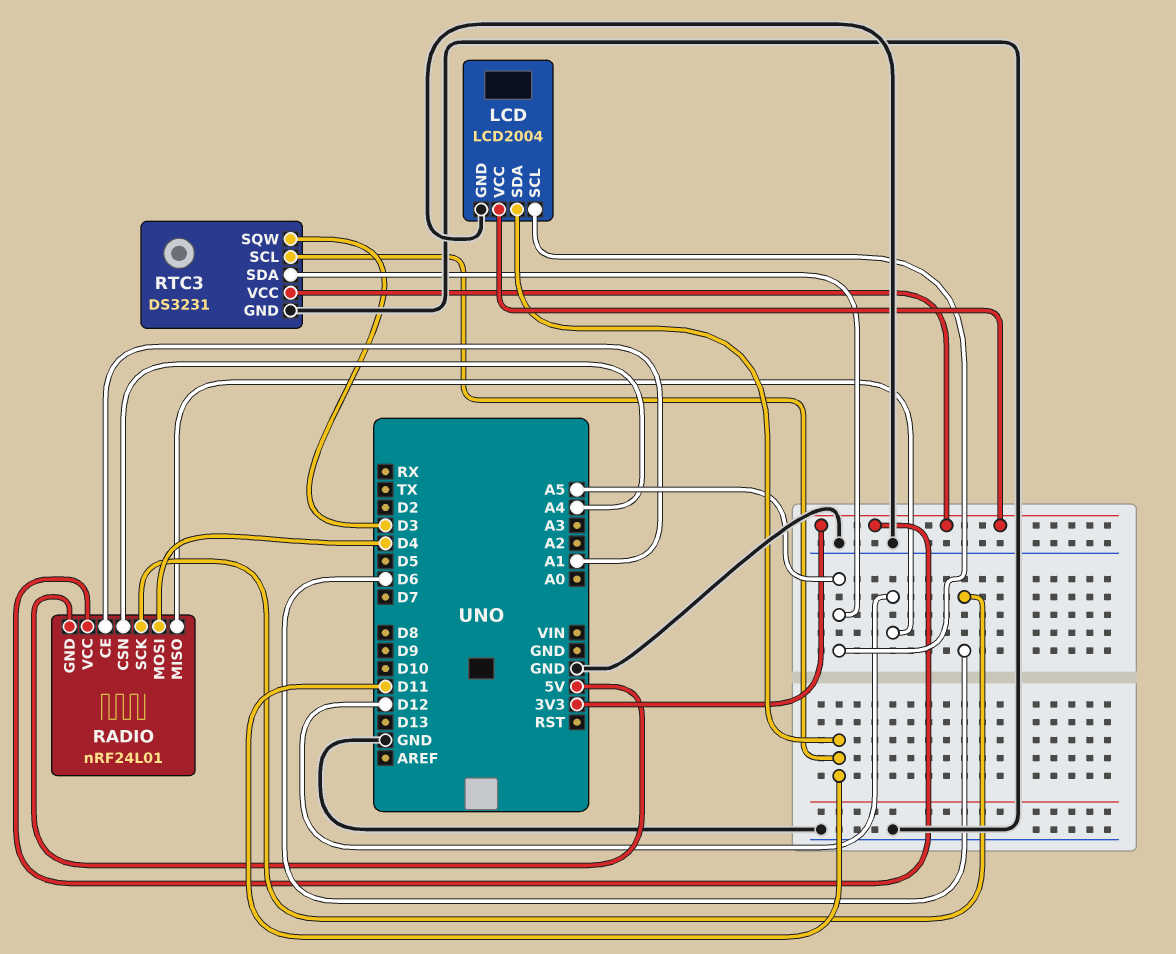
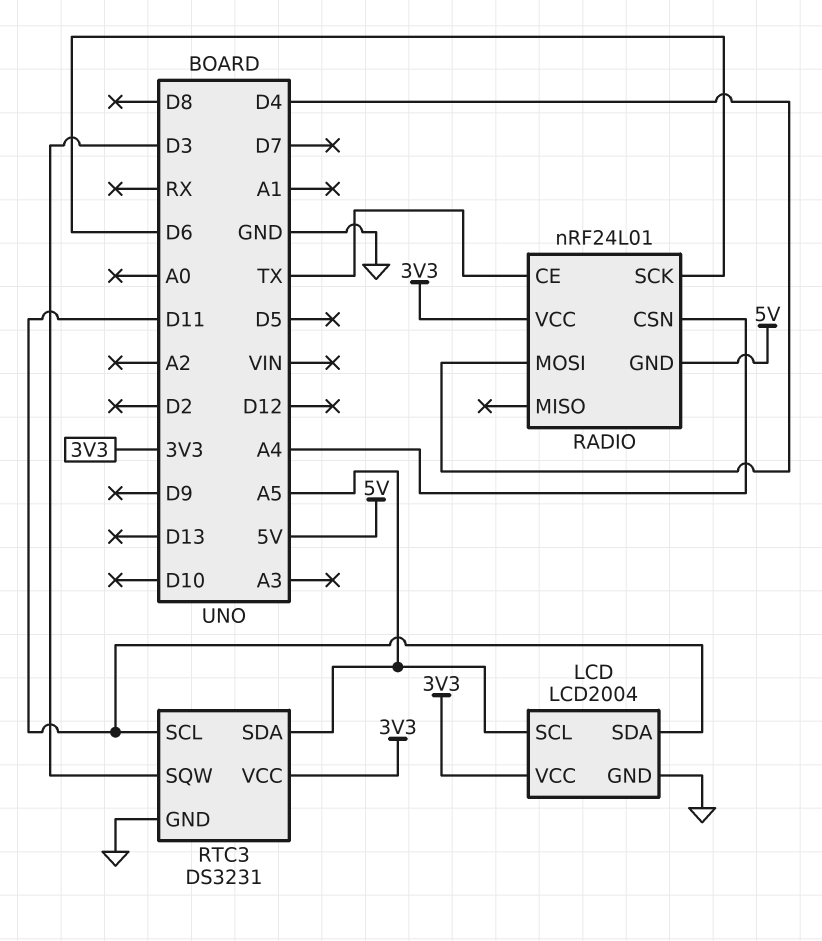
RADIO pin CE: A1 -> TX
RADIO pin MISO: D12 -> none

